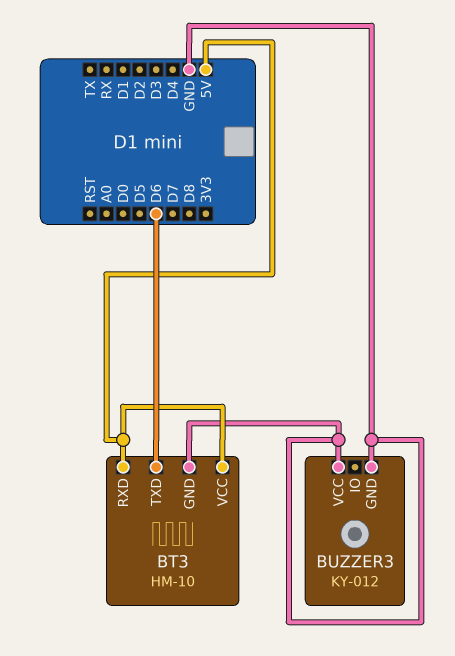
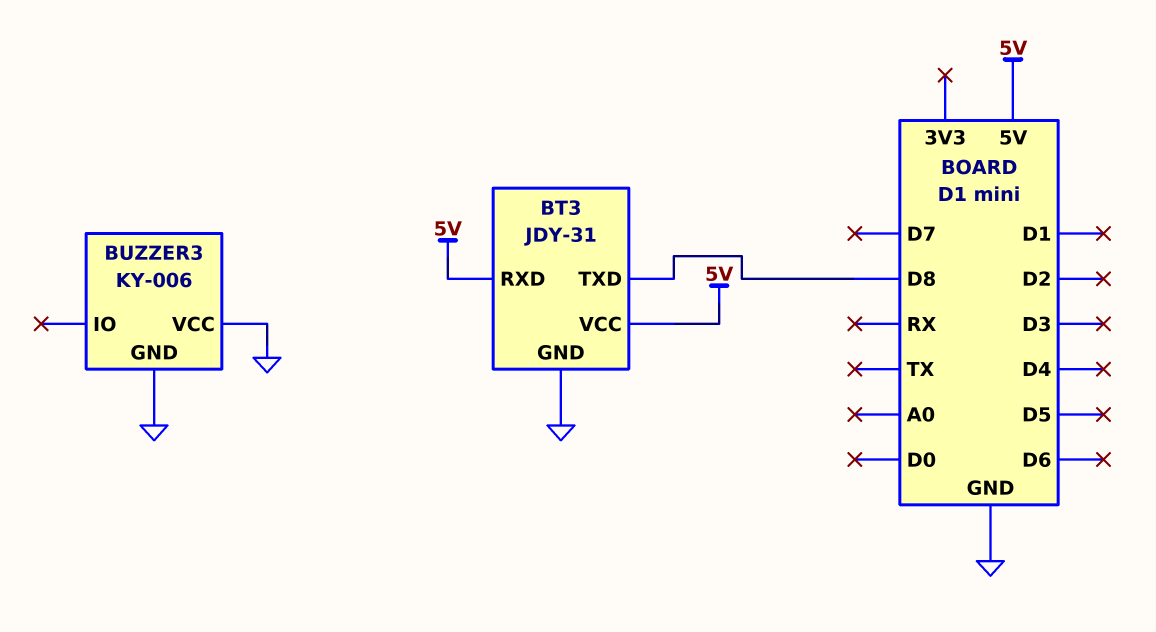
BT3: HM-10 -> JDY-31
BT3 pin TXD: D6 -> D8
BUZZER3: KY-012 -> KY-006

